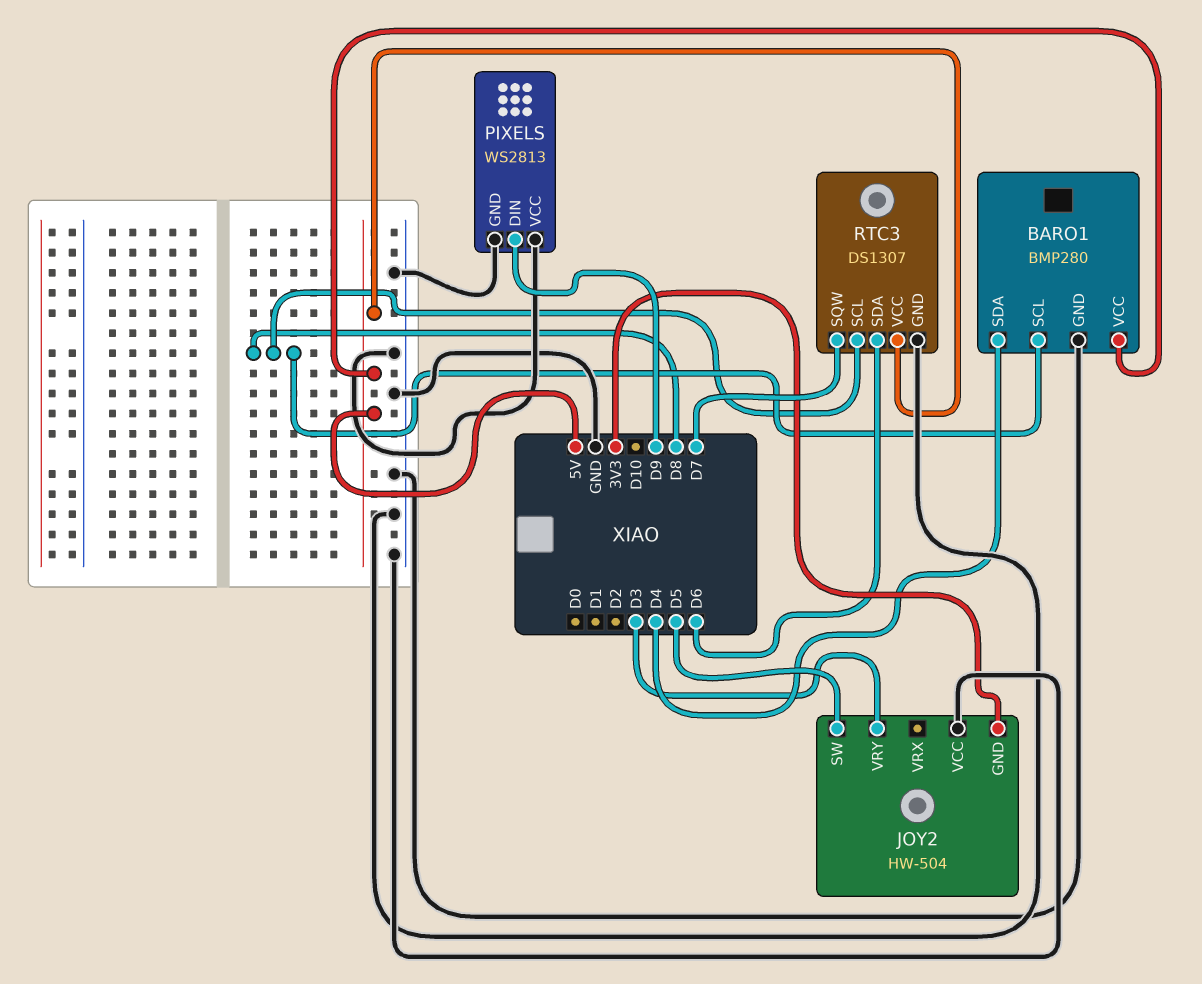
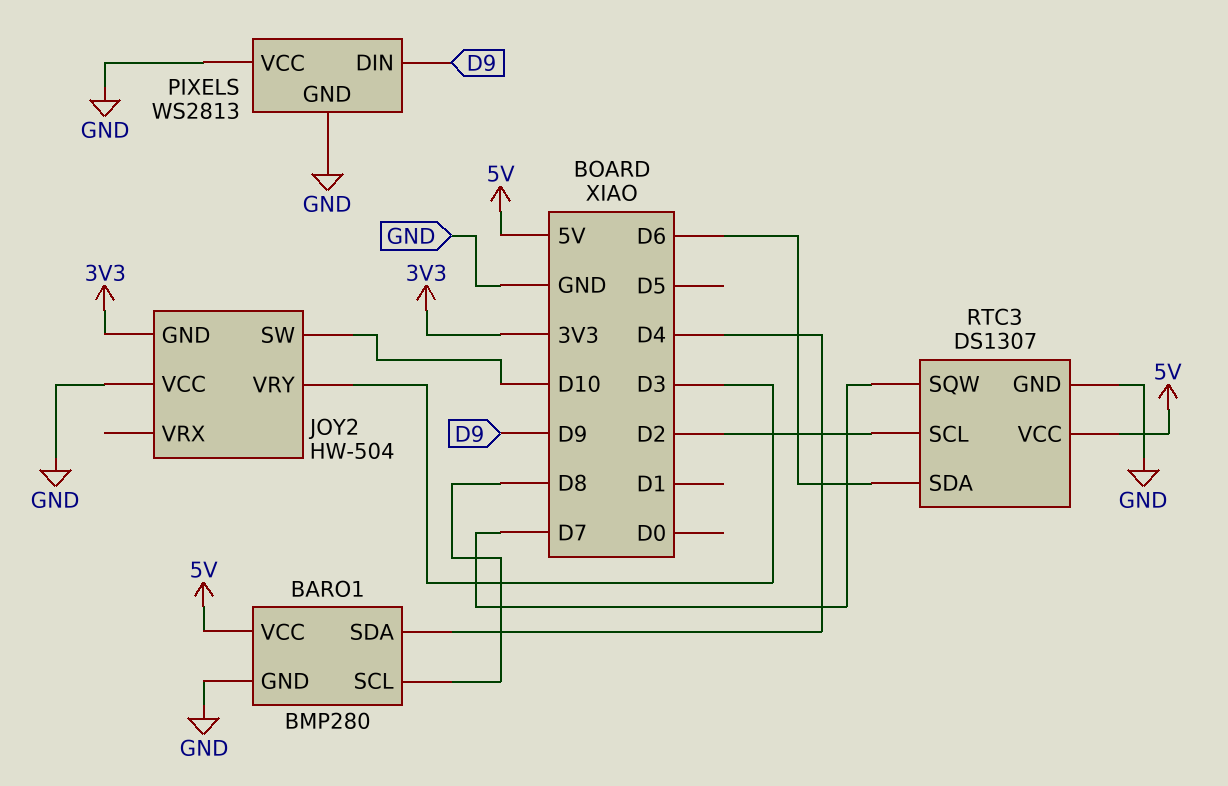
JOY2 pin SW: D5 -> D10
RTC3 pin SCL: D8 -> D2

